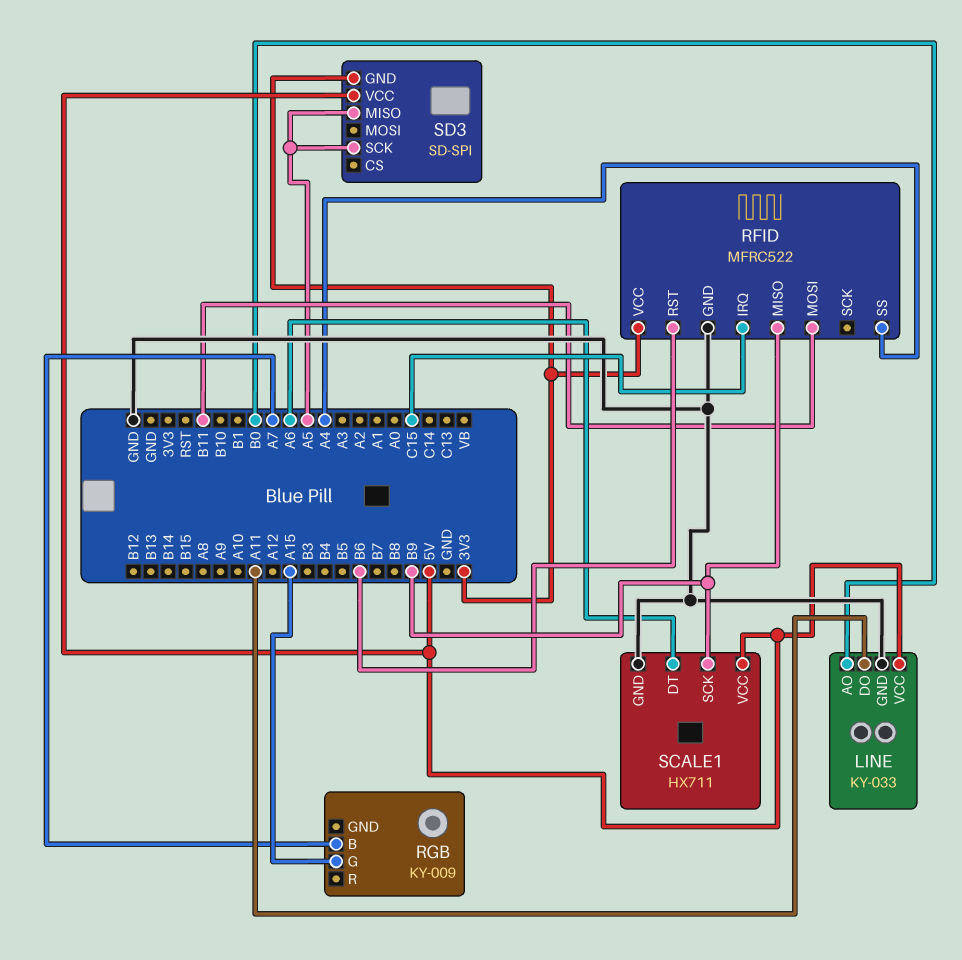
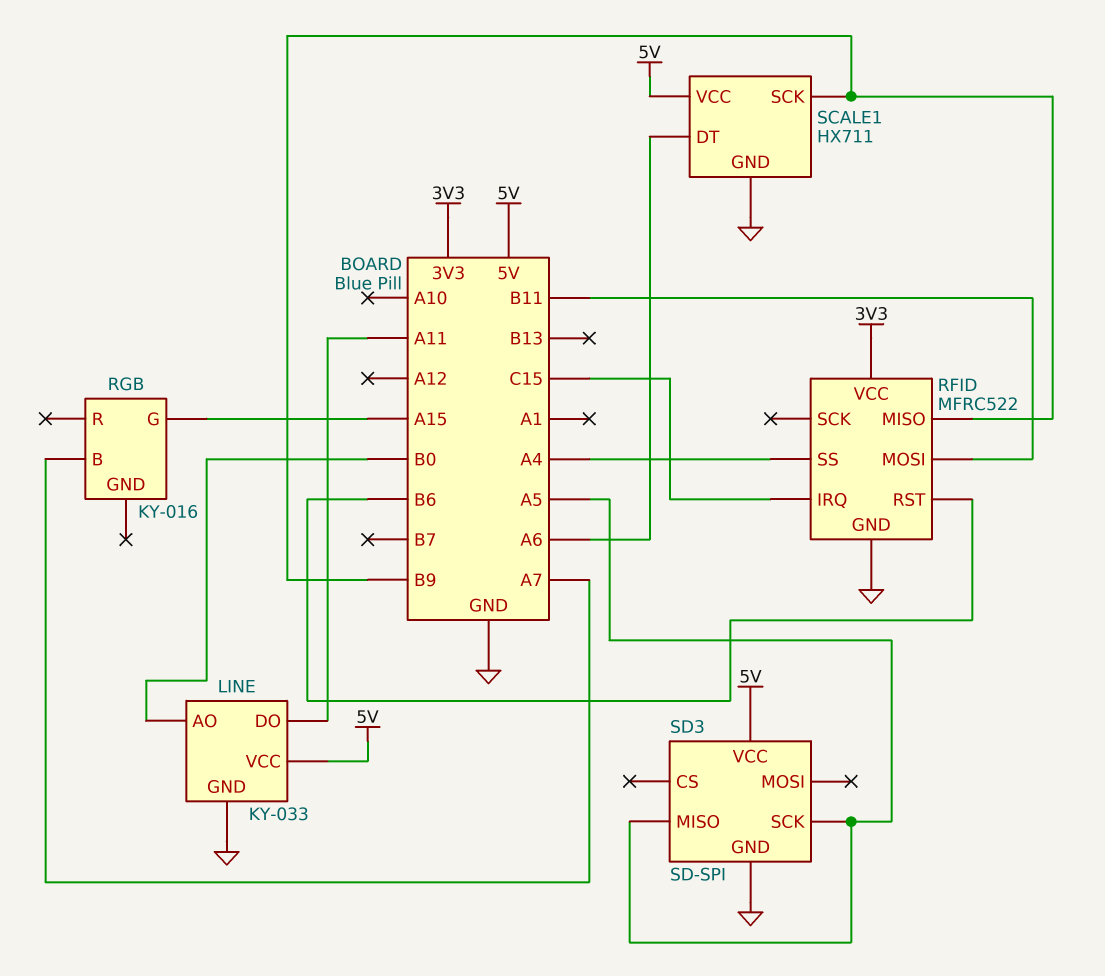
RGB: KY-009 -> KY-016
SD3 pin GND: 3V3 -> GND

